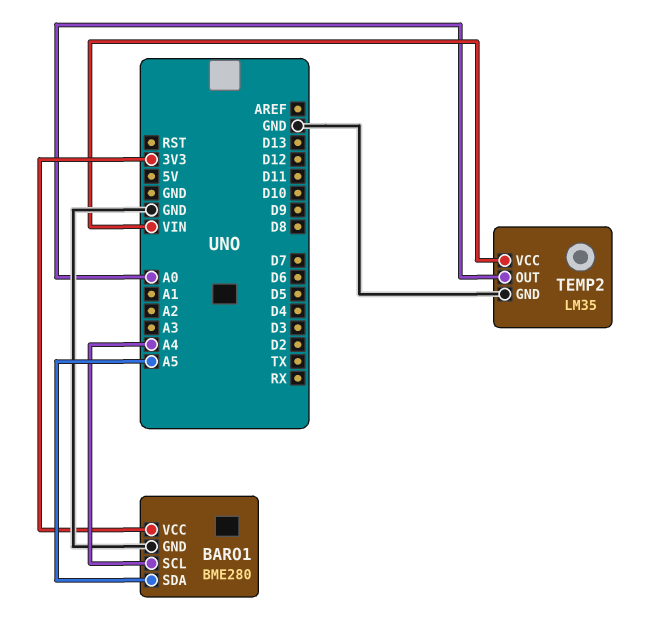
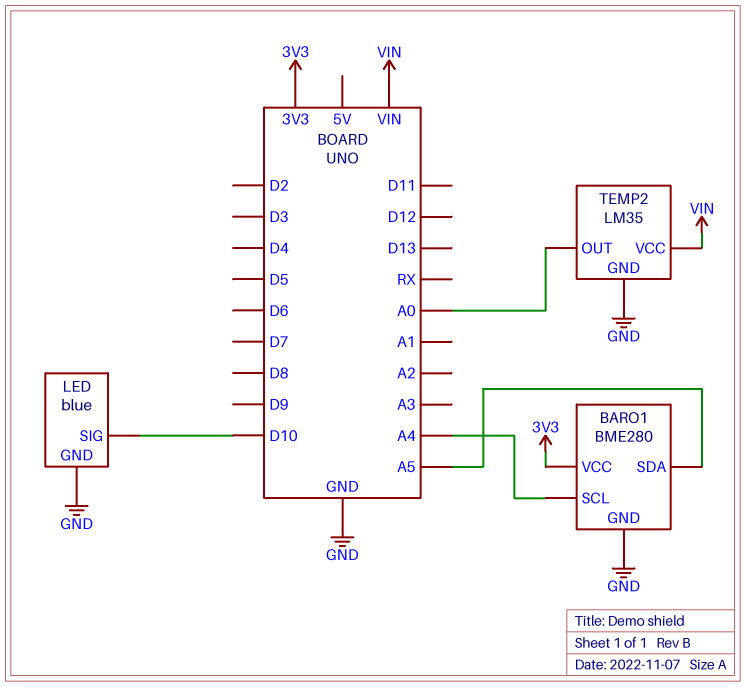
LED: none -> blue
LED pin GND: none -> GND
LED pin SIG: none -> D10

